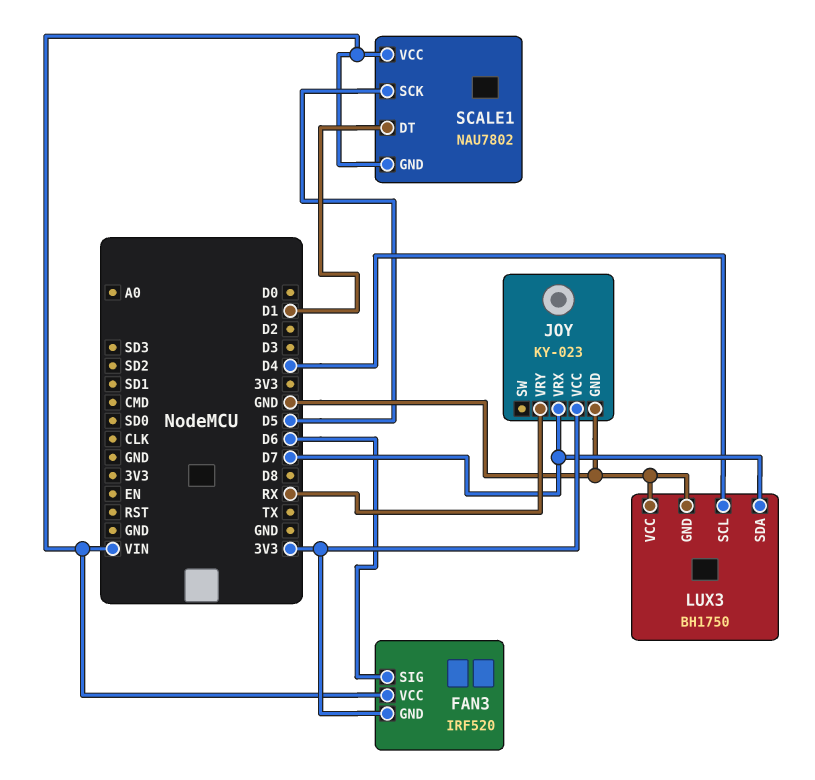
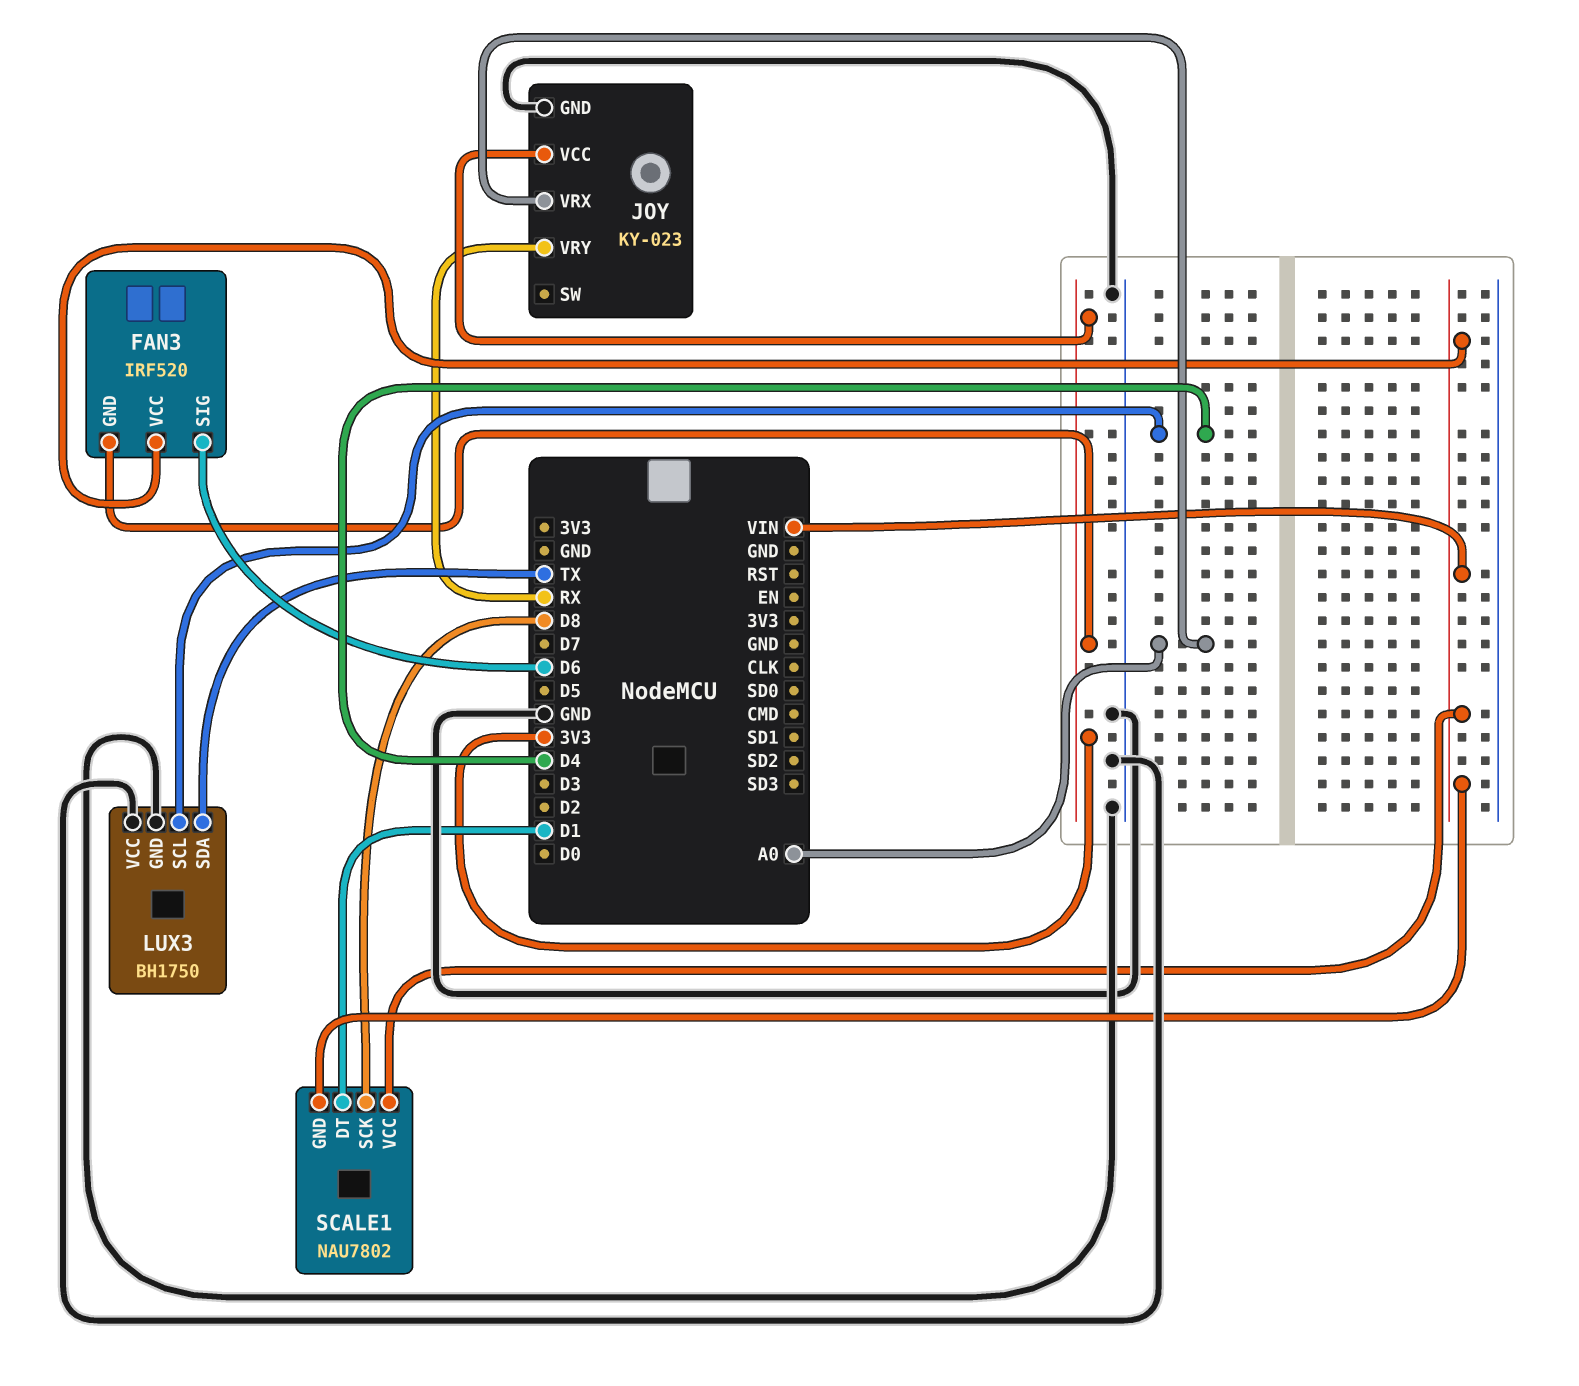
JOY pin VRX: D7 -> A0
LUX3 pin SDA: D7 -> TX
SCALE1 pin SCK: D5 -> D8

